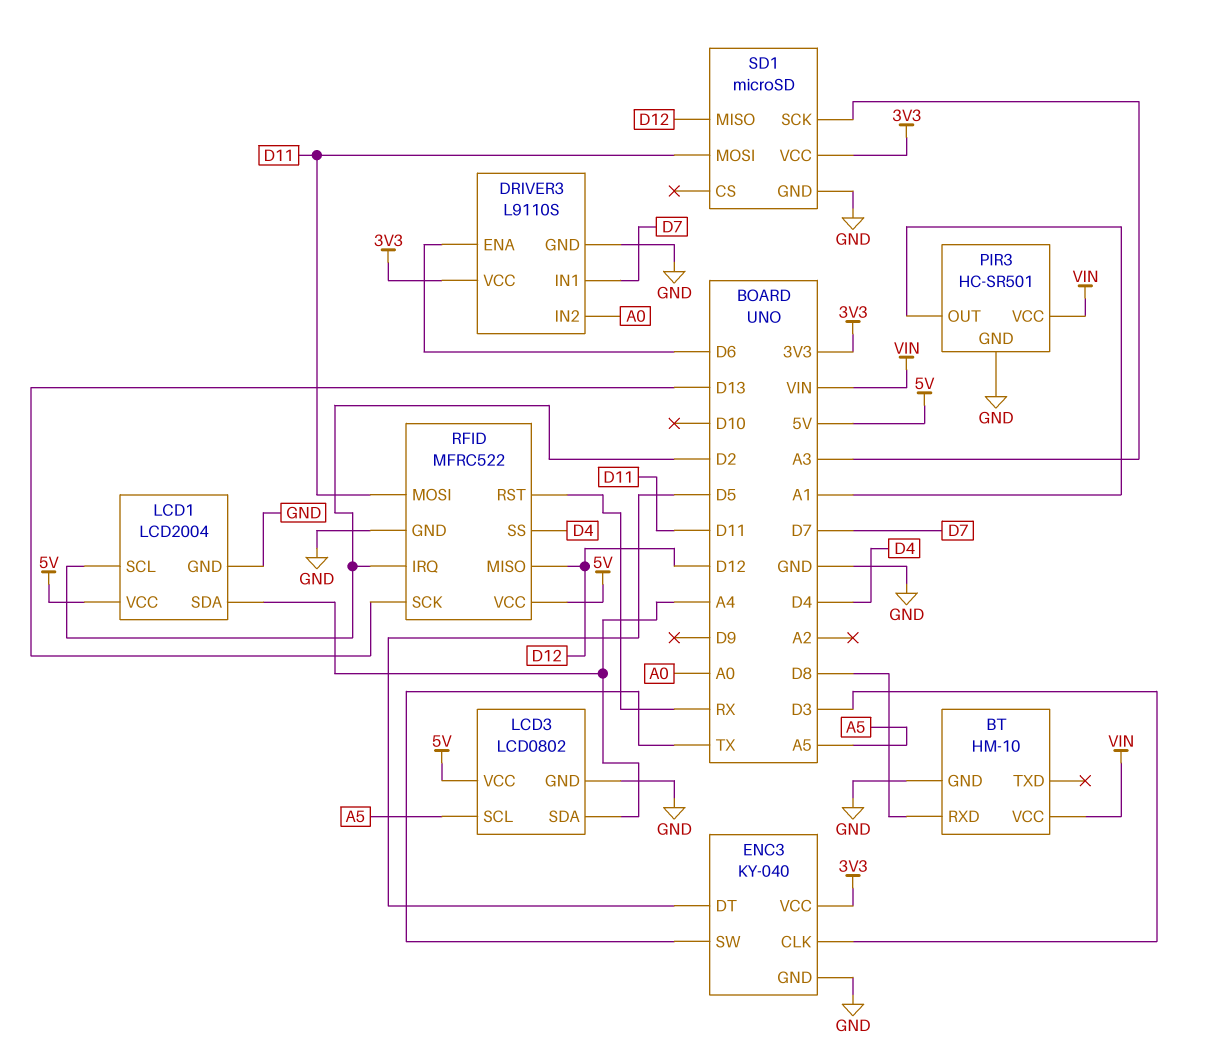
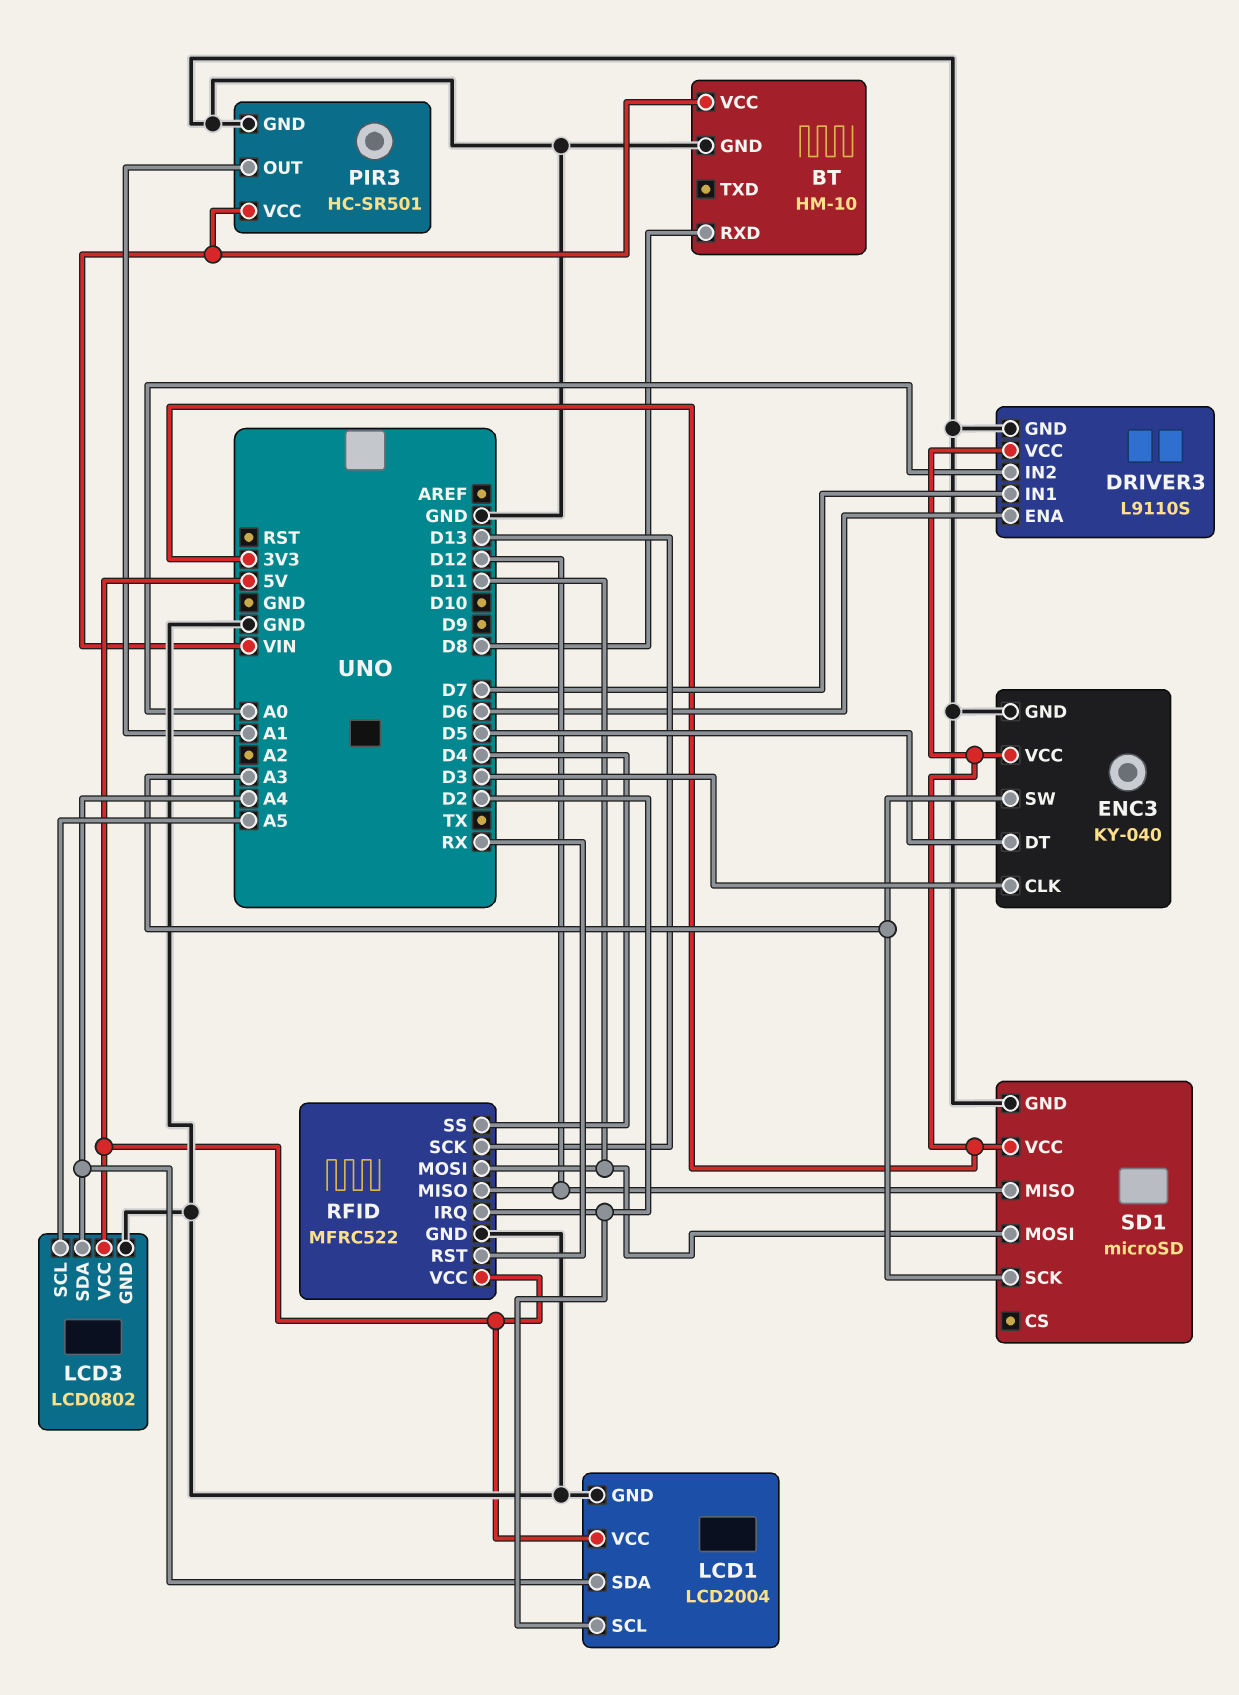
ENC3 pin SW: TX -> A3

